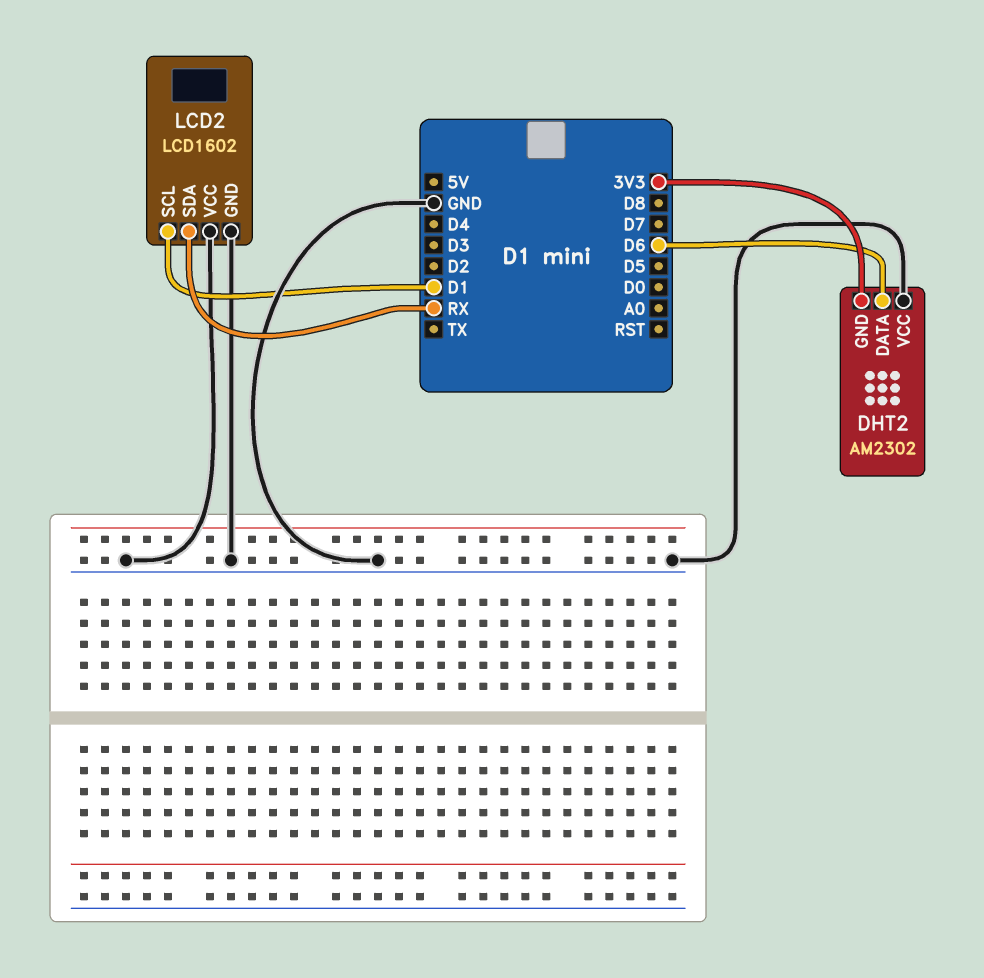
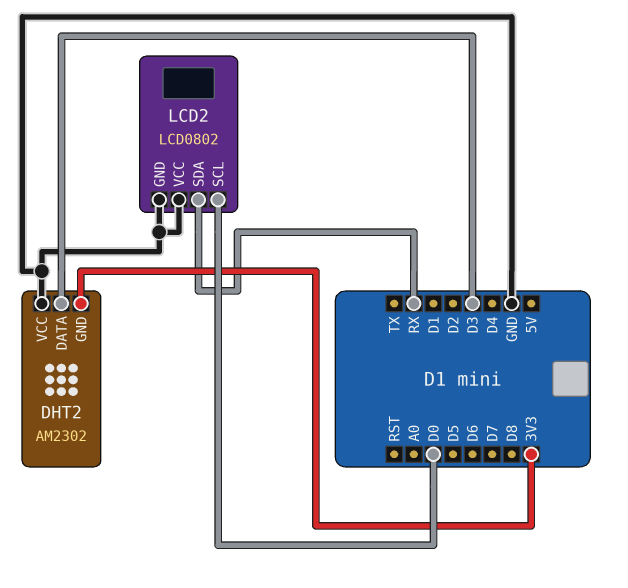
DHT2 pin DATA: D6 -> D3
LCD2: LCD1602 -> LCD0802
LCD2 pin SCL: D1 -> D0

